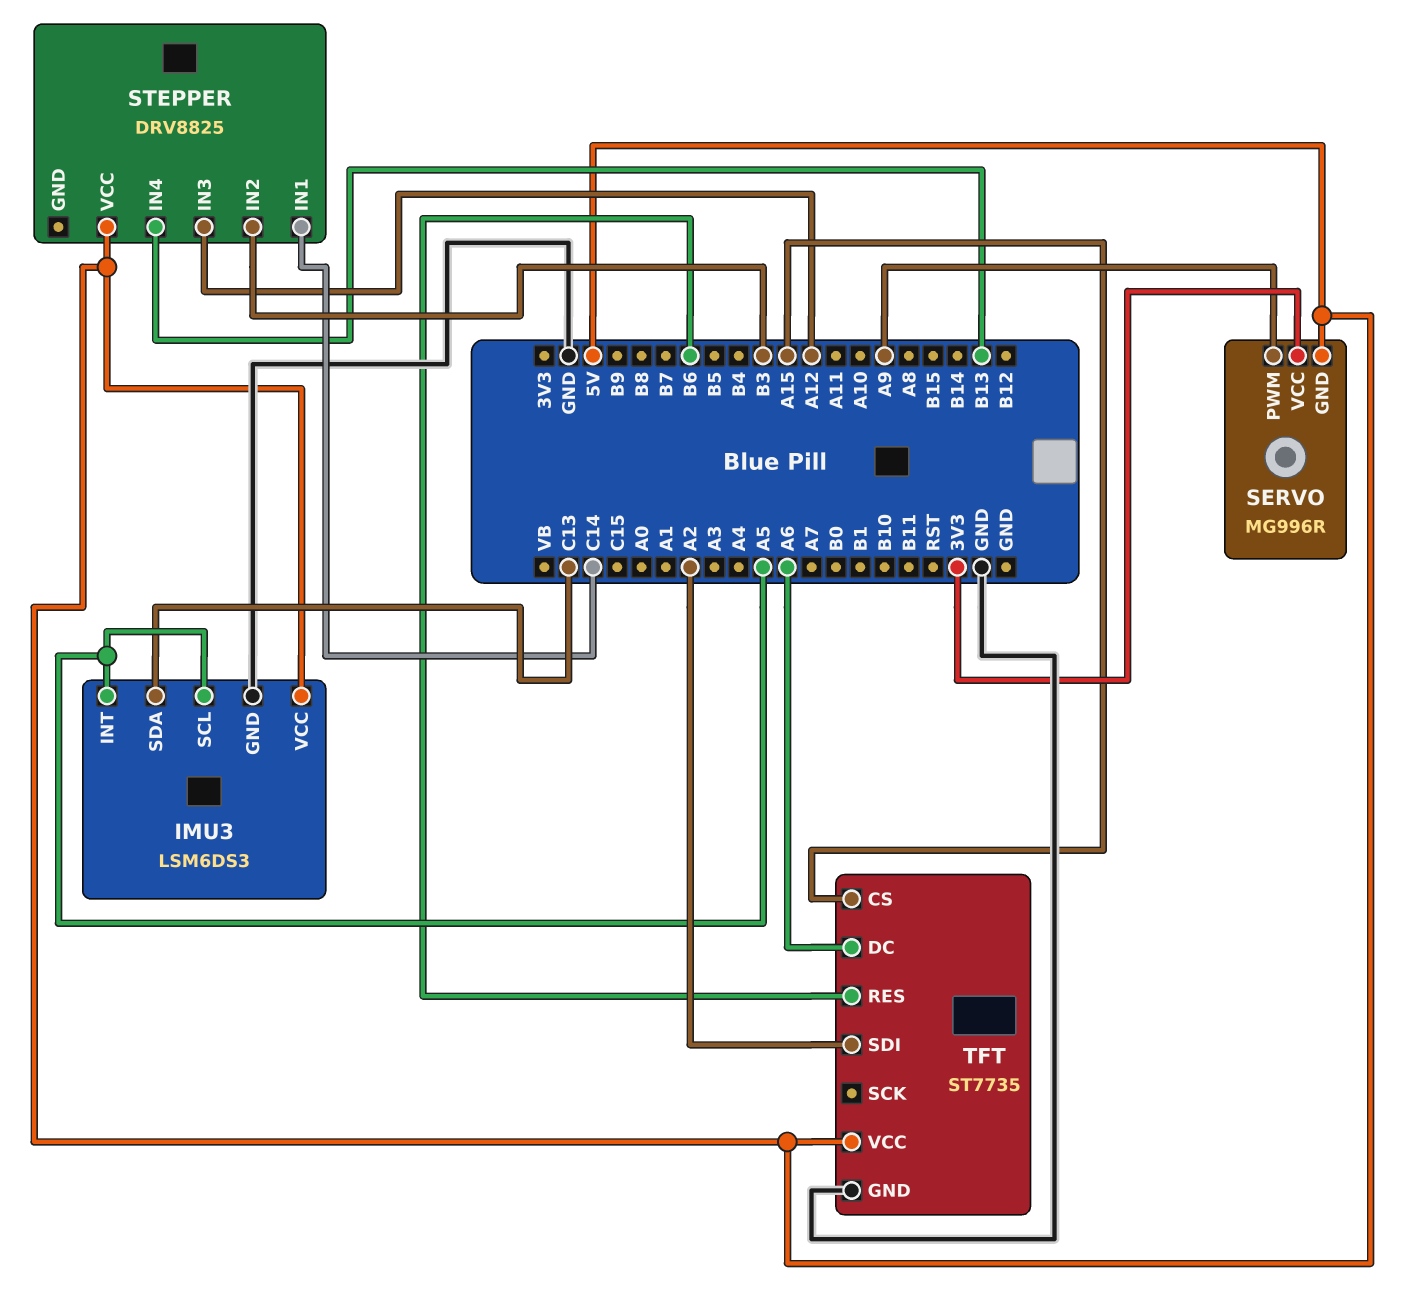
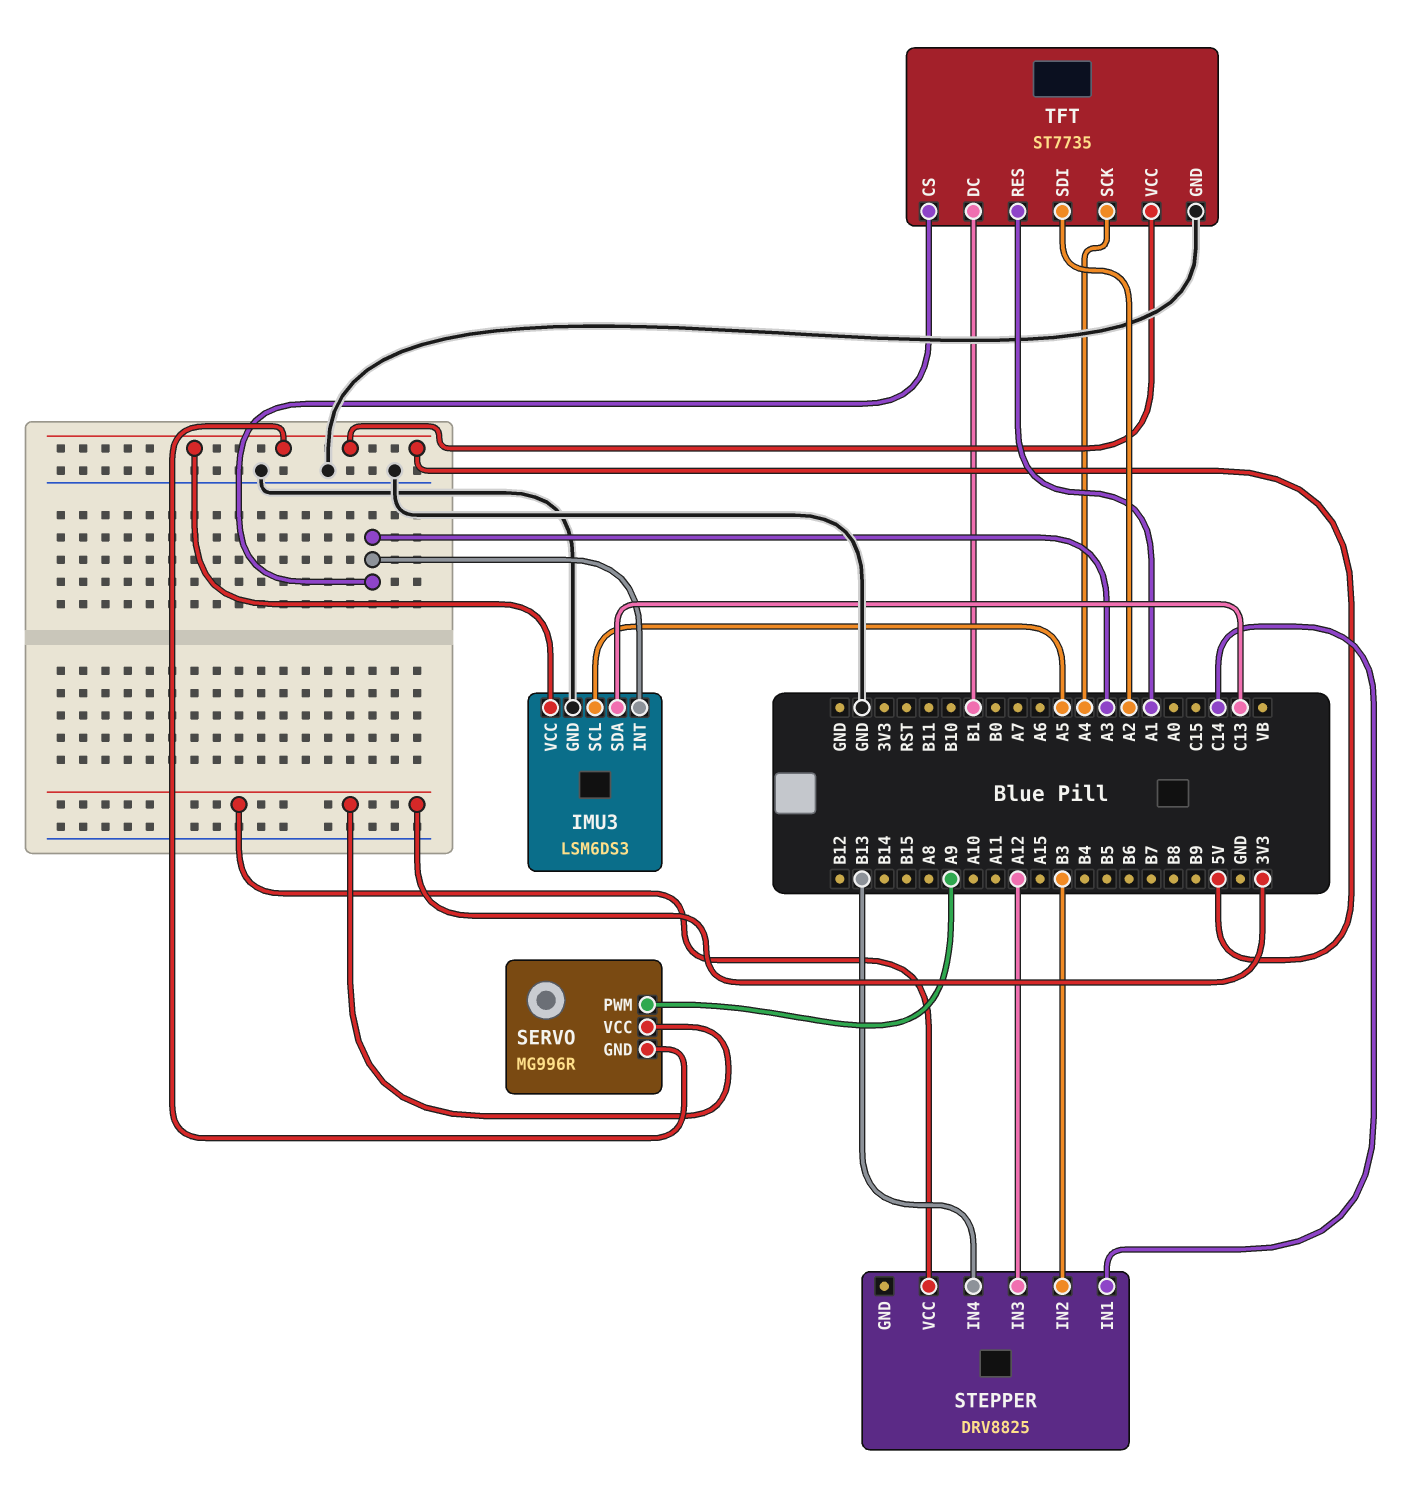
IMU3 pin INT: A5 -> A3
STEPPER pin VCC: 5V -> 3V3
TFT pin CS: A15 -> A3
TFT pin DC: A6 -> B1
TFT pin RES: B6 -> A1
TFT pin SCK: none -> A4

